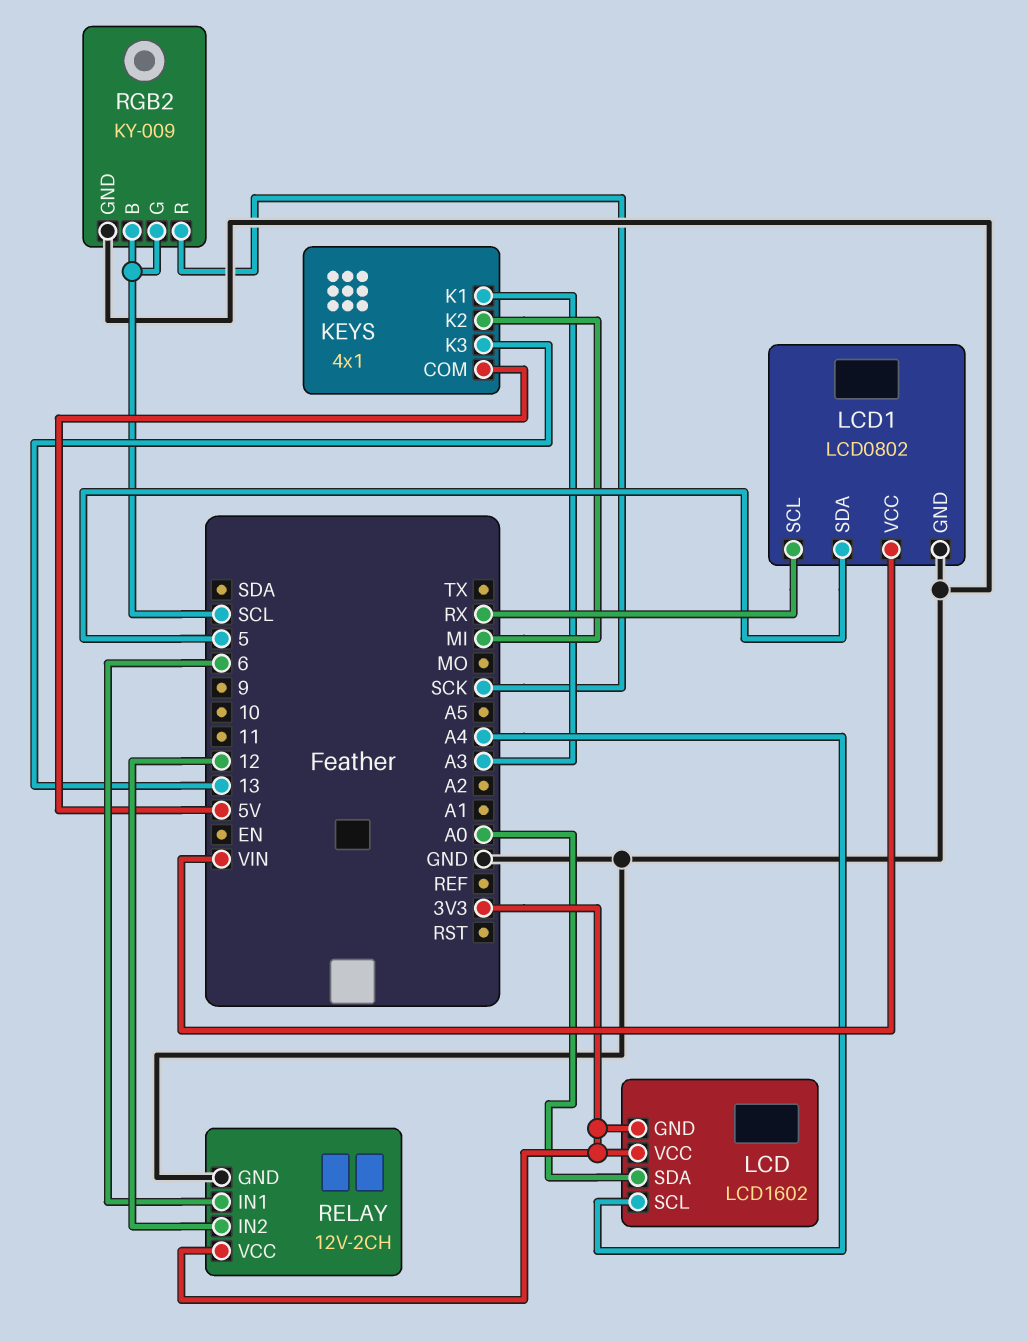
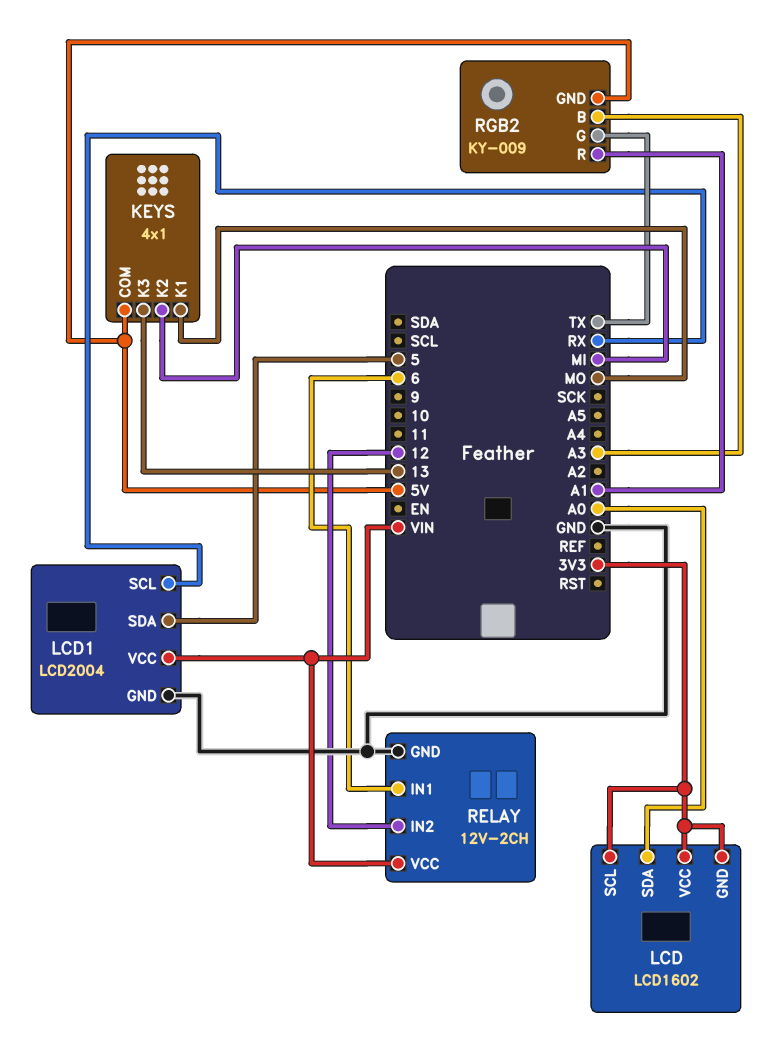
KEYS pin K1: A3 -> MO
LCD pin SCL: A4 -> 3V3
LCD1: LCD0802 -> LCD2004
RELAY pin VCC: 3V3 -> VIN
RGB2 pin B: SCL -> A3
RGB2 pin G: SCL -> TX
RGB2 pin GND: GND -> 5V
RGB2 pin R: SCK -> A1

